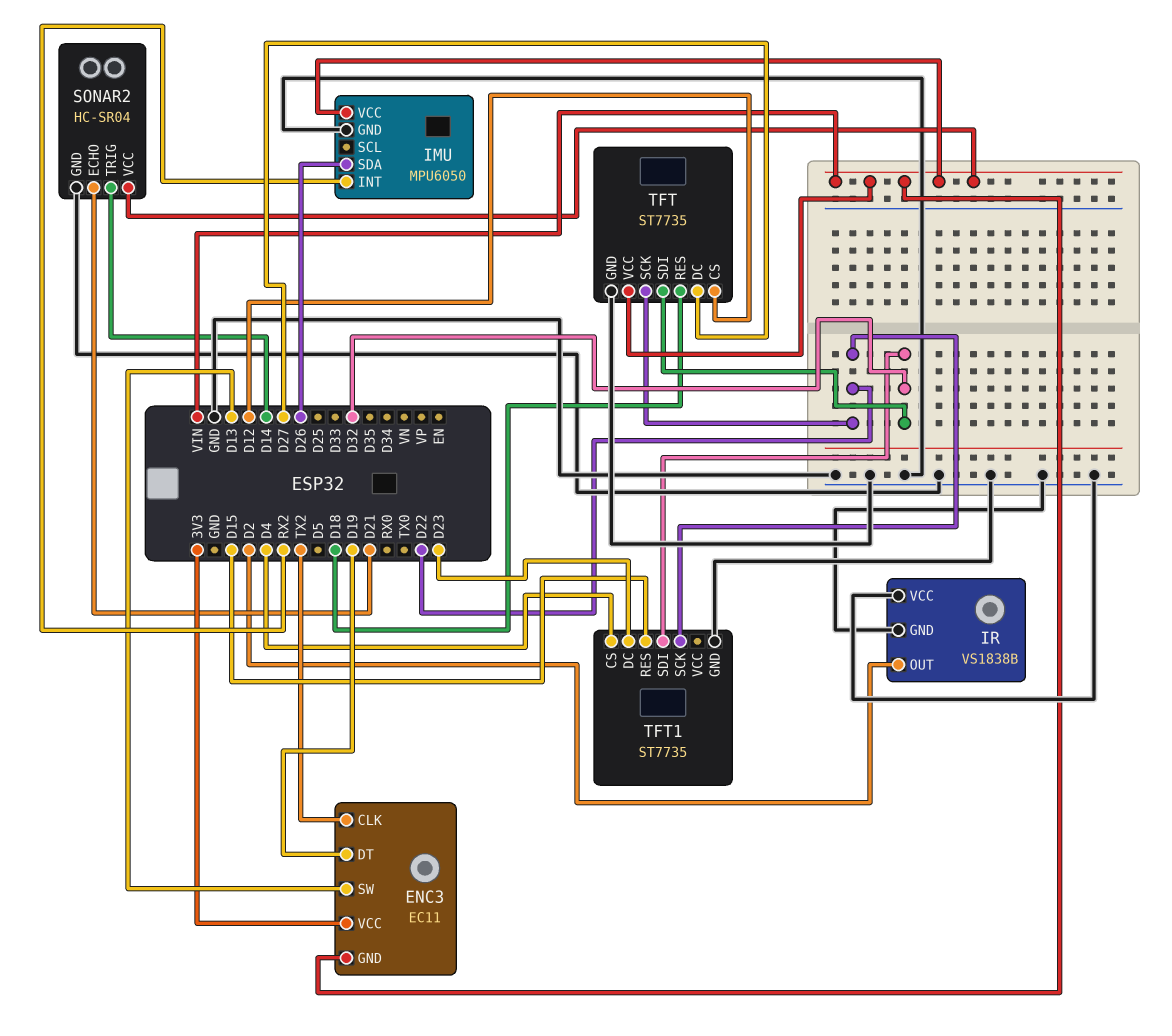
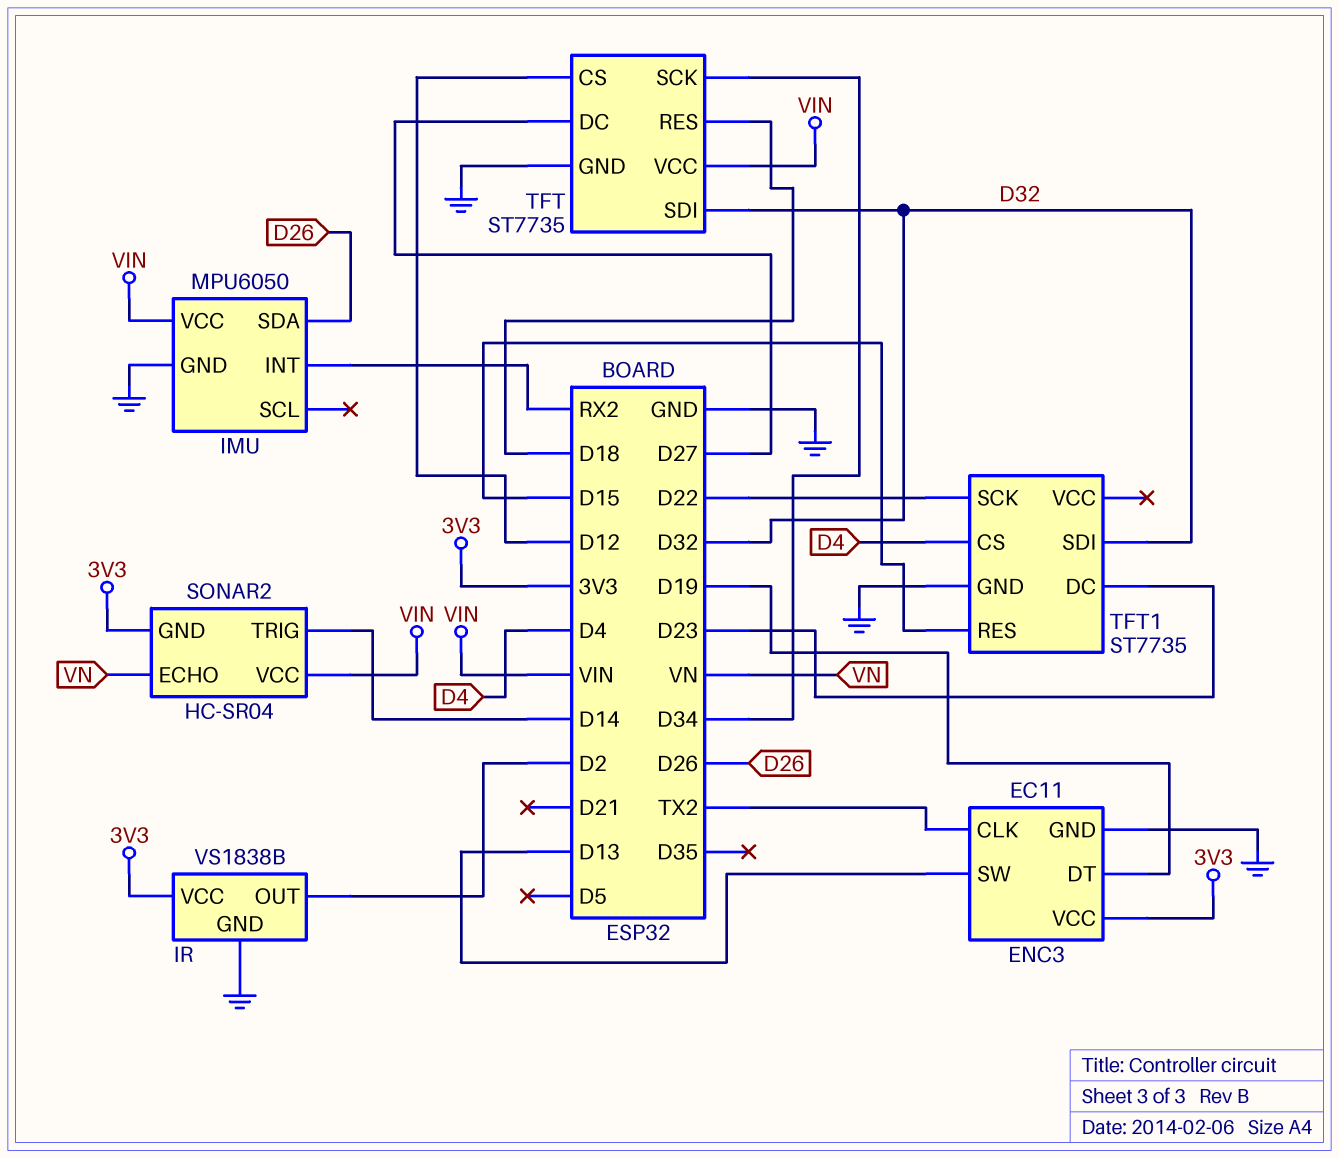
ENC3 pin GND: VIN -> GND
IR pin VCC: GND -> 3V3
SONAR2 pin ECHO: D21 -> VN
SONAR2 pin GND: GND -> 3V3
TFT pin SCK: D22 -> D34

